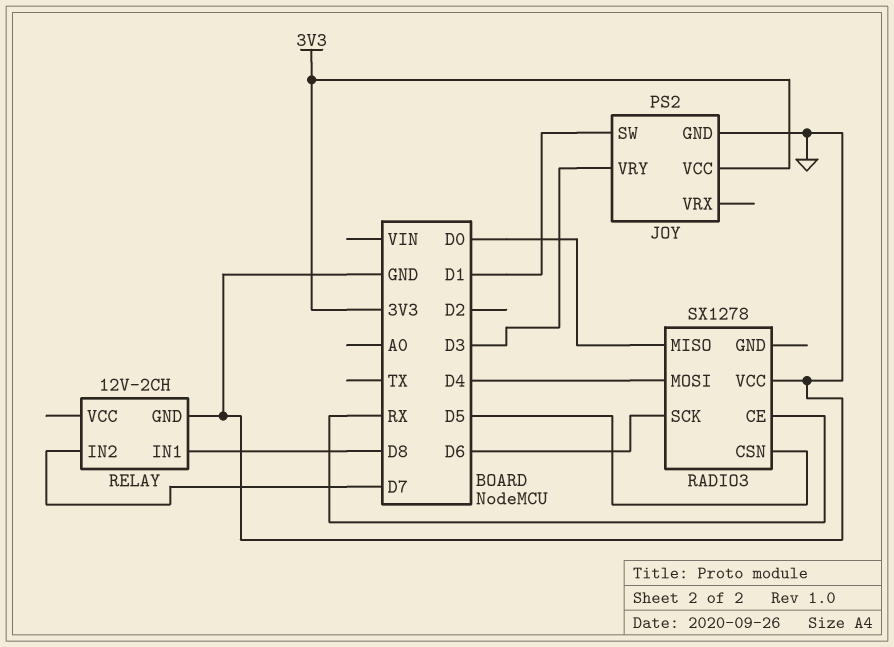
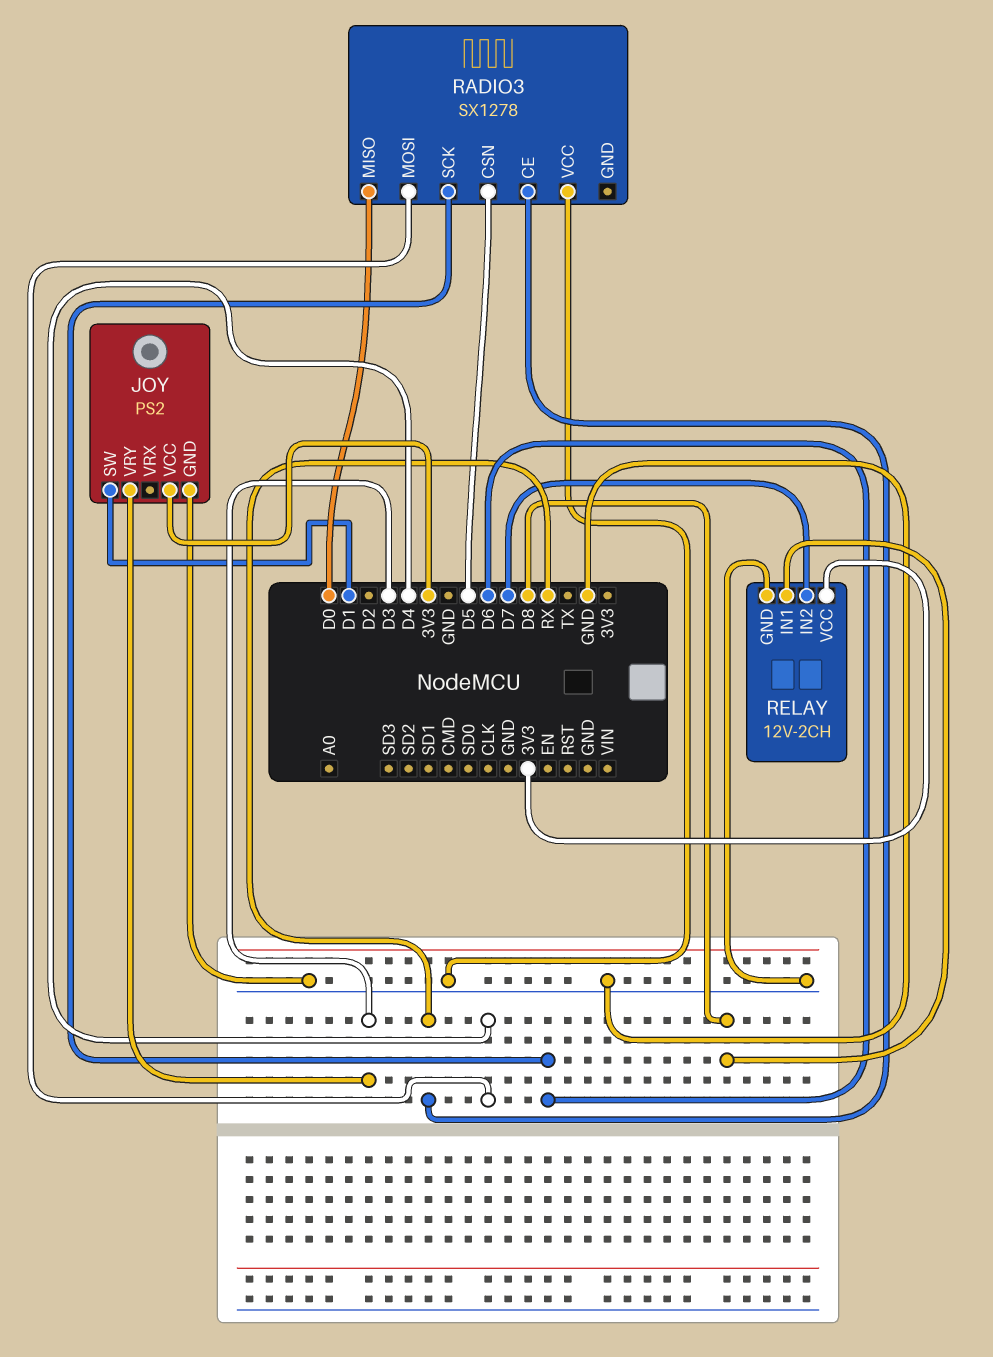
RELAY pin VCC: none -> 3V3

